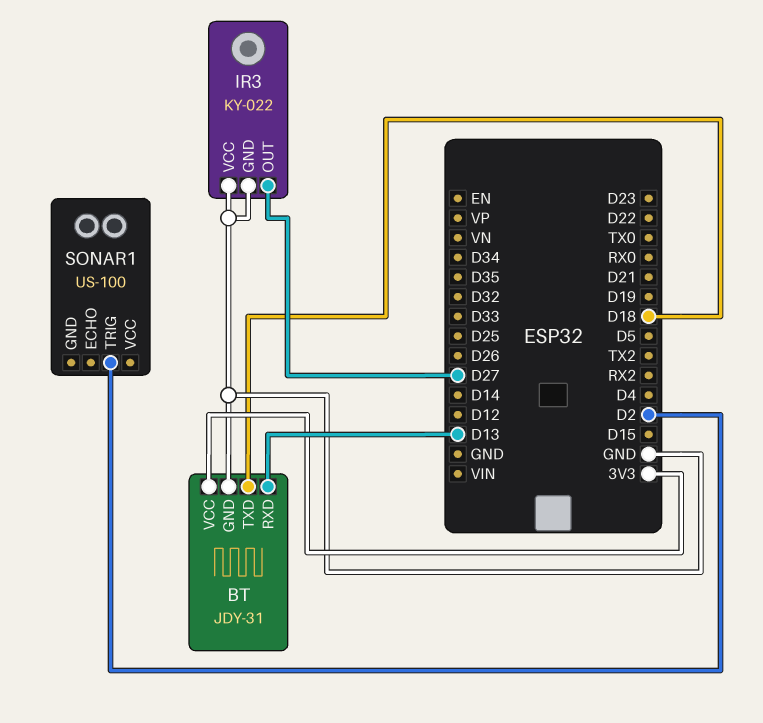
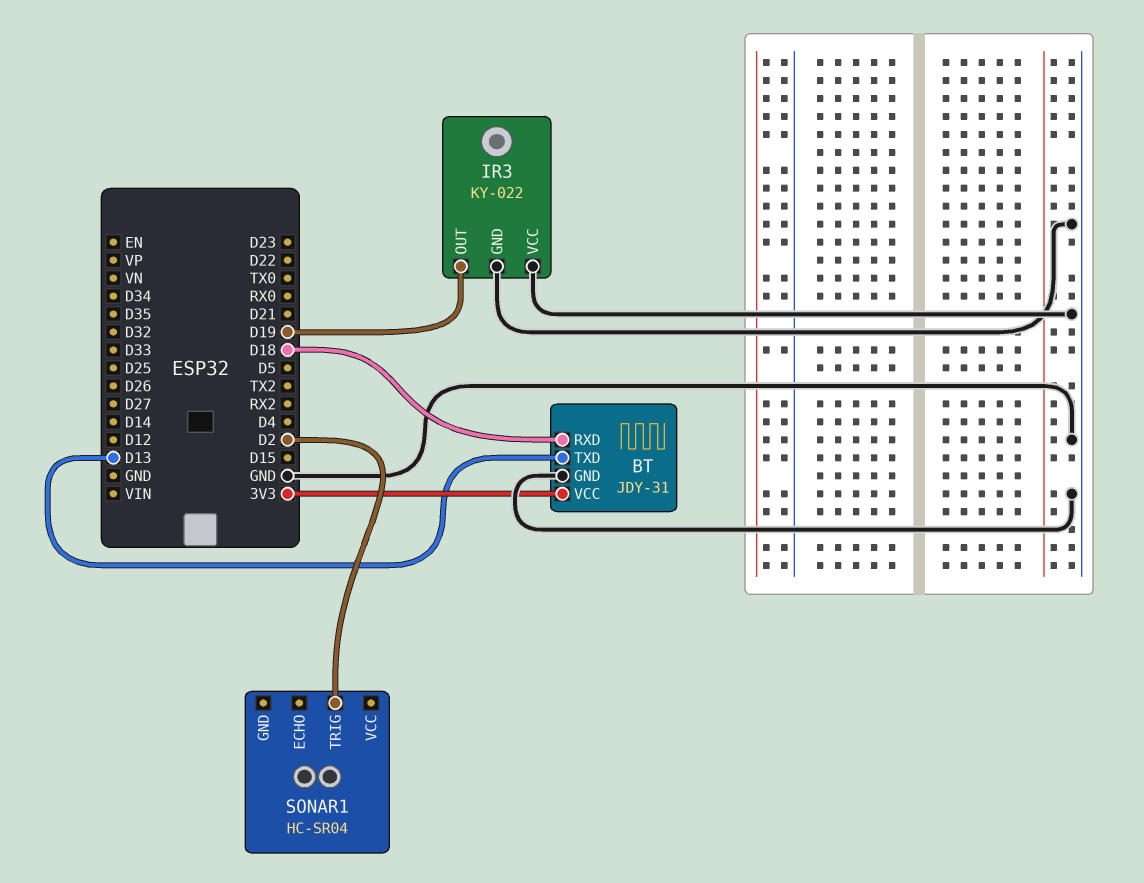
BT pin RXD: D13 -> D18
BT pin TXD: D18 -> D13
IR3 pin OUT: D27 -> D19
SONAR1: US-100 -> HC-SR04

